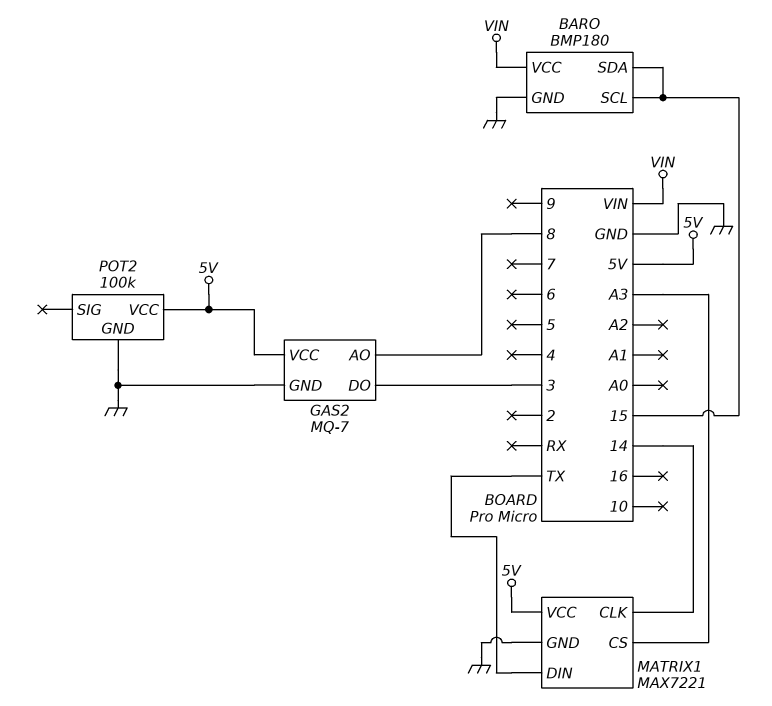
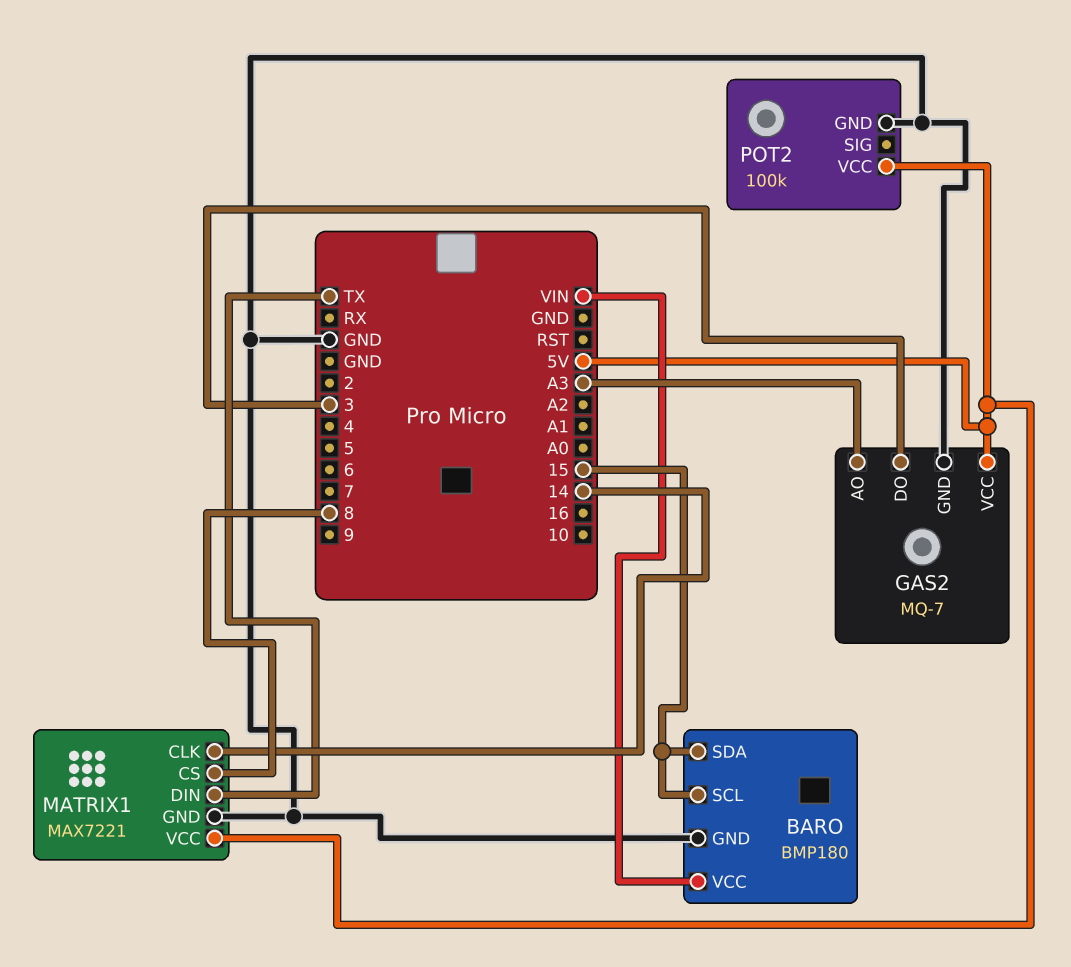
GAS2 pin AO: 8 -> A3
MATRIX1 pin CS: A3 -> 8

